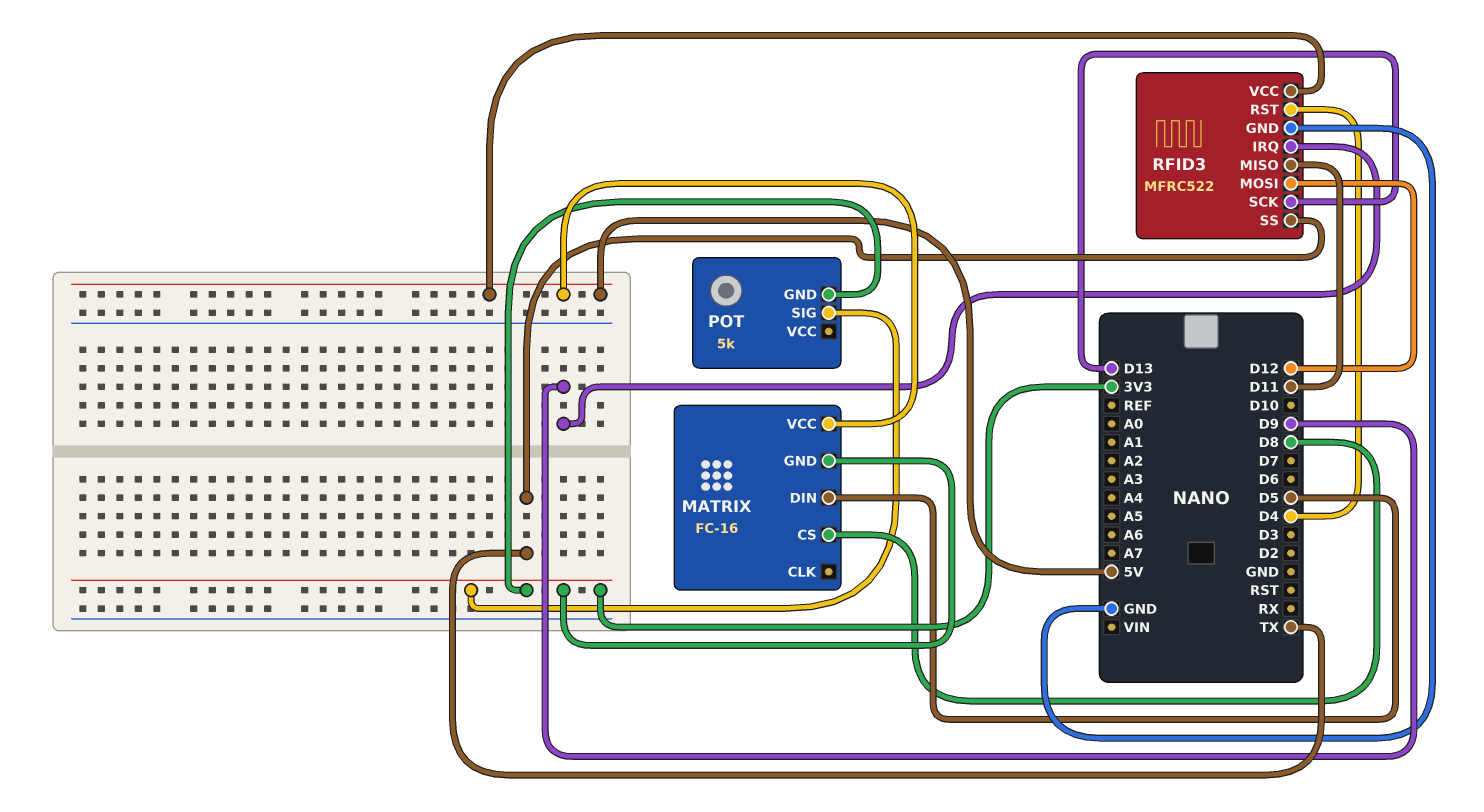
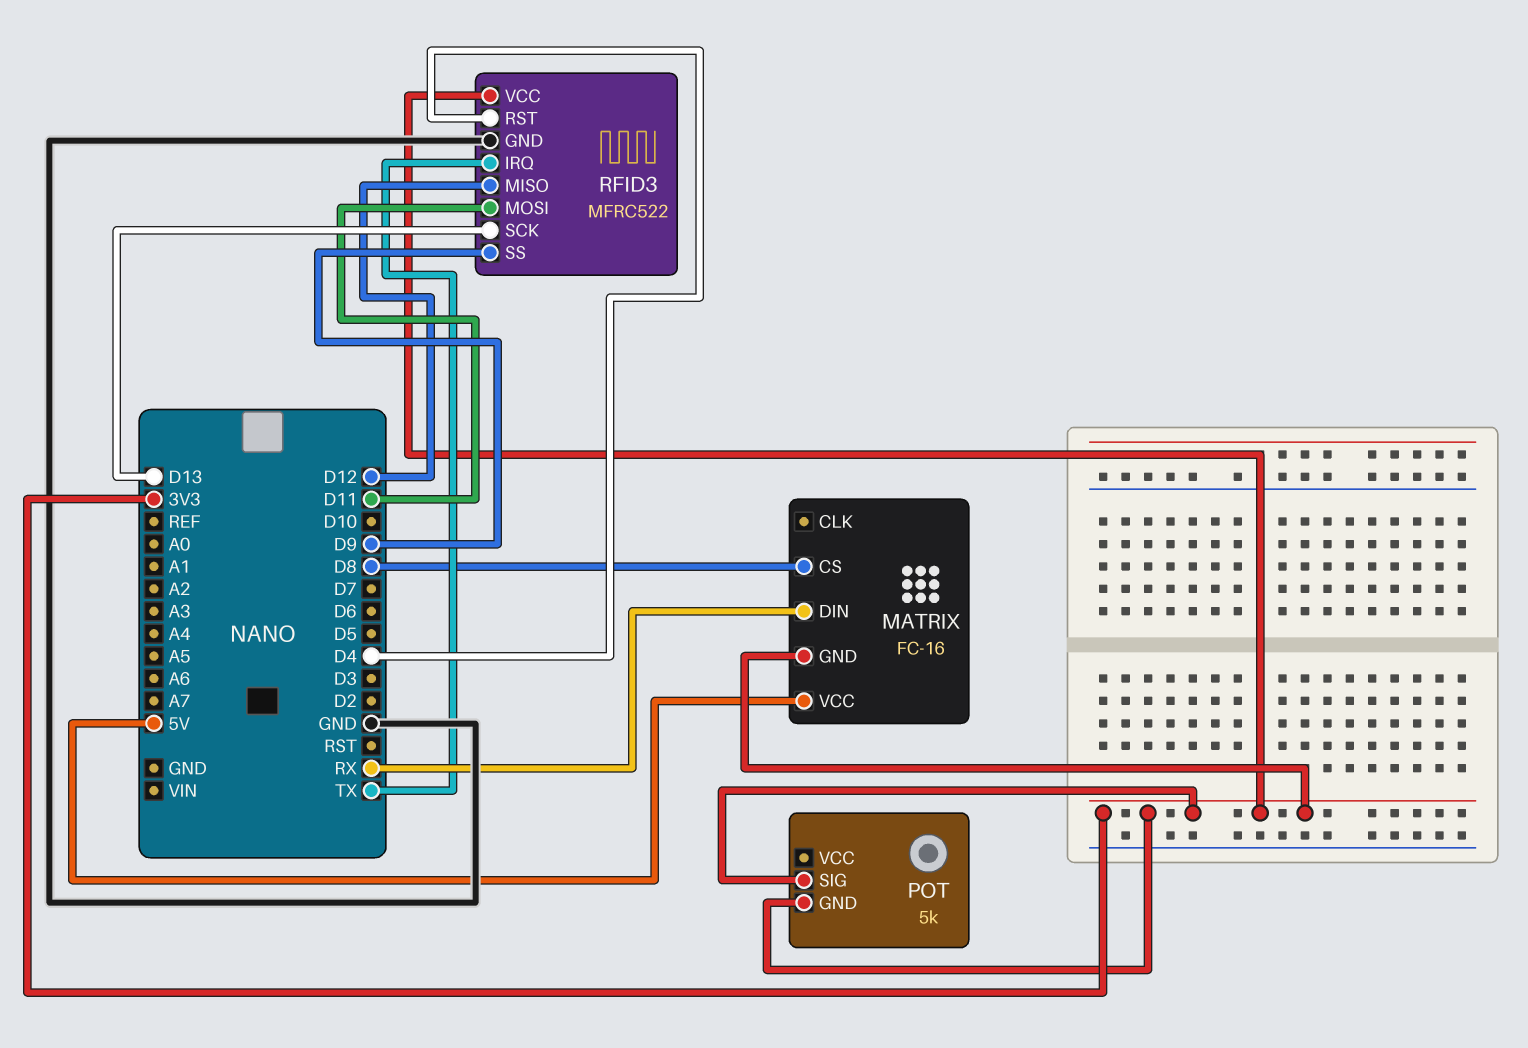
MATRIX pin DIN: D5 -> RX
RFID3 pin IRQ: D9 -> TX
RFID3 pin MISO: D11 -> D12
RFID3 pin MOSI: D12 -> D11
RFID3 pin SS: TX -> D9
RFID3 pin VCC: 5V -> 3V3

